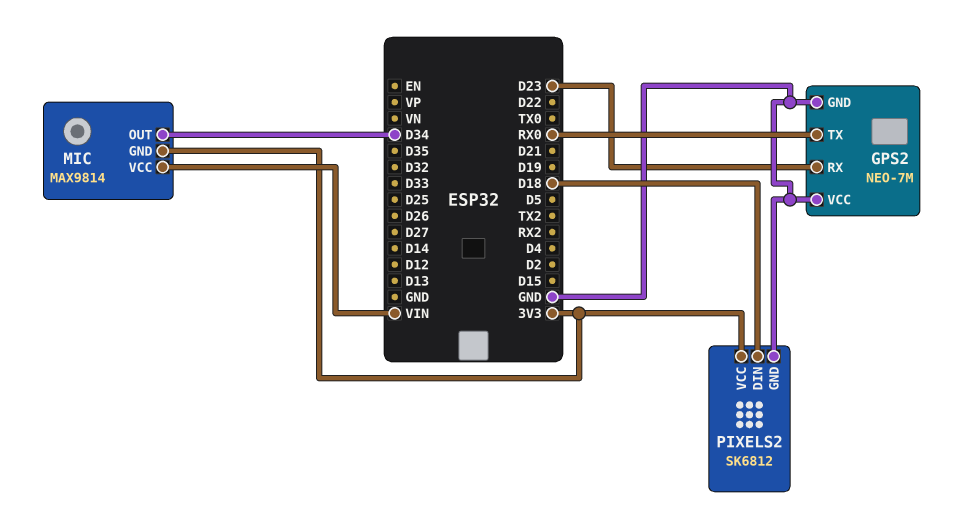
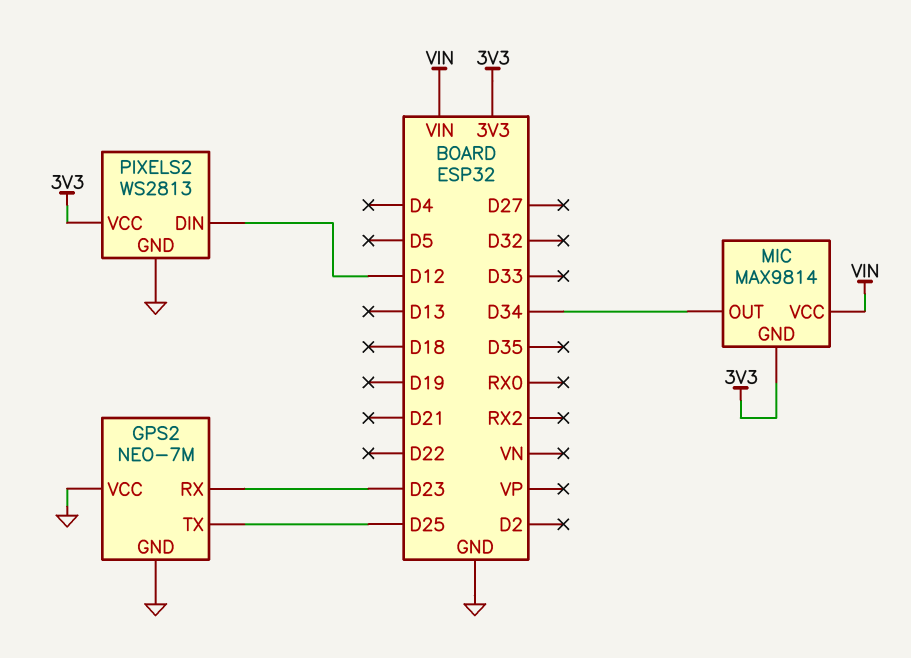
GPS2 pin TX: RX0 -> D25
PIXELS2: SK6812 -> WS2813
PIXELS2 pin DIN: D18 -> D12

